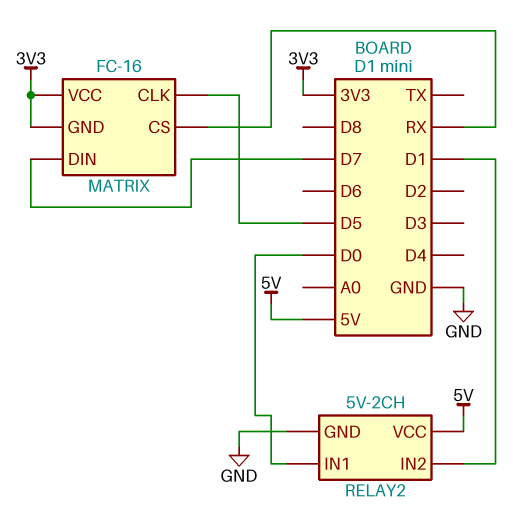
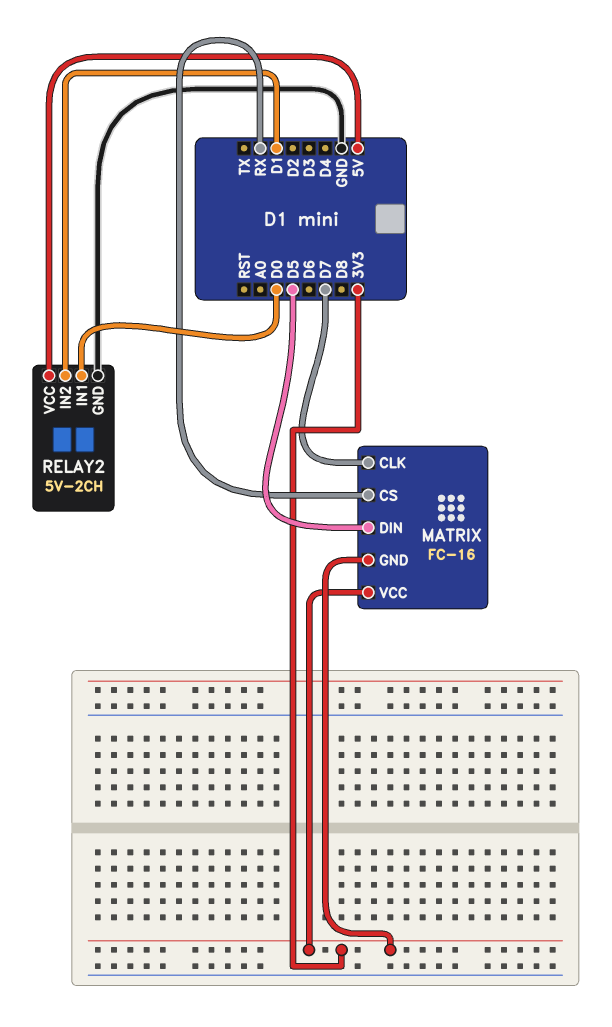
MATRIX pin CLK: D5 -> D7
MATRIX pin DIN: D7 -> D5

